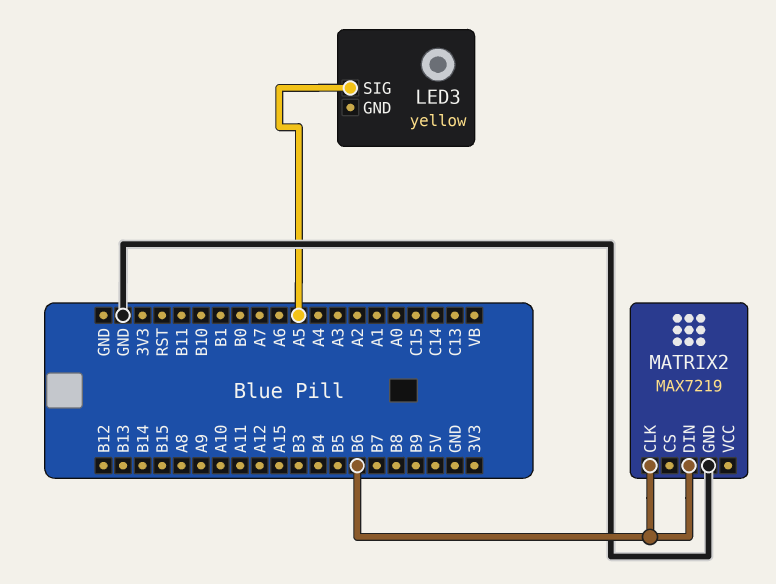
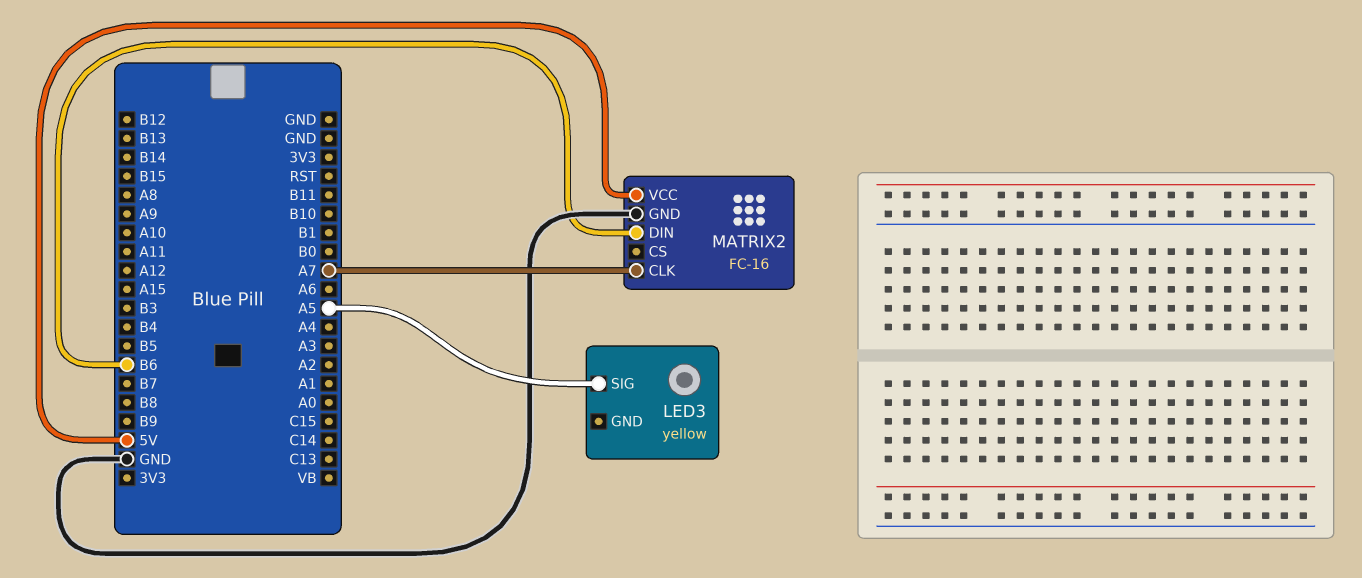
MATRIX2: MAX7219 -> FC-16
MATRIX2 pin CLK: B6 -> A7
MATRIX2 pin VCC: none -> 5V

